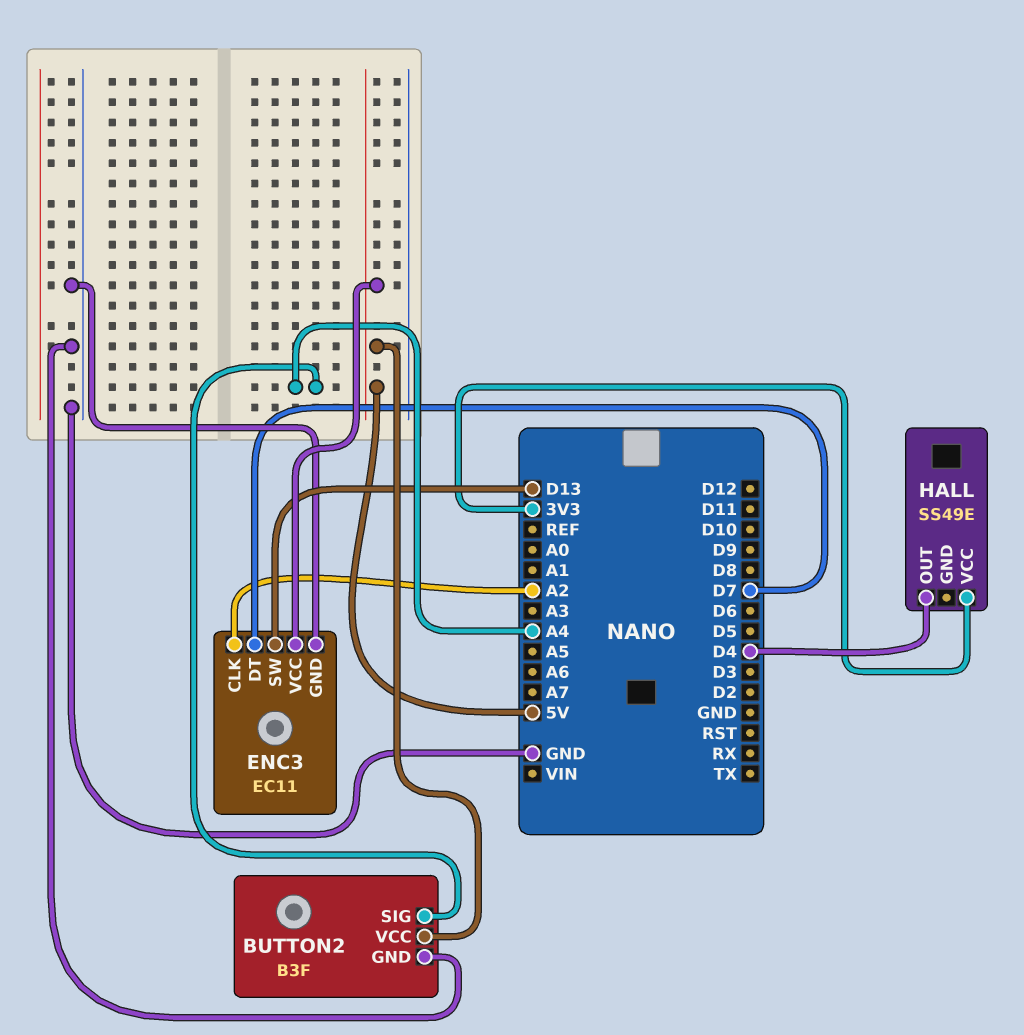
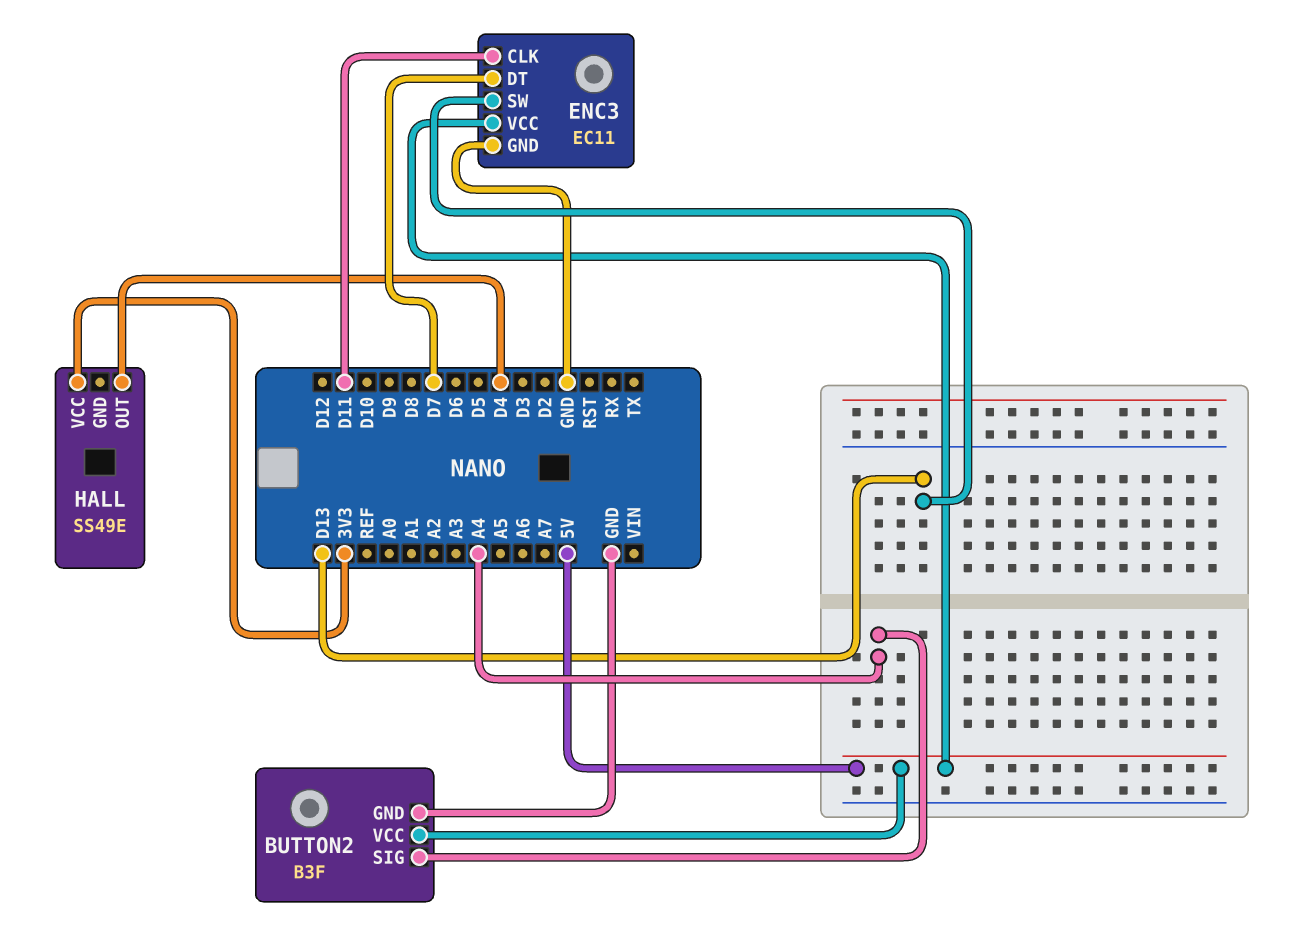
ENC3 pin CLK: A2 -> D11

